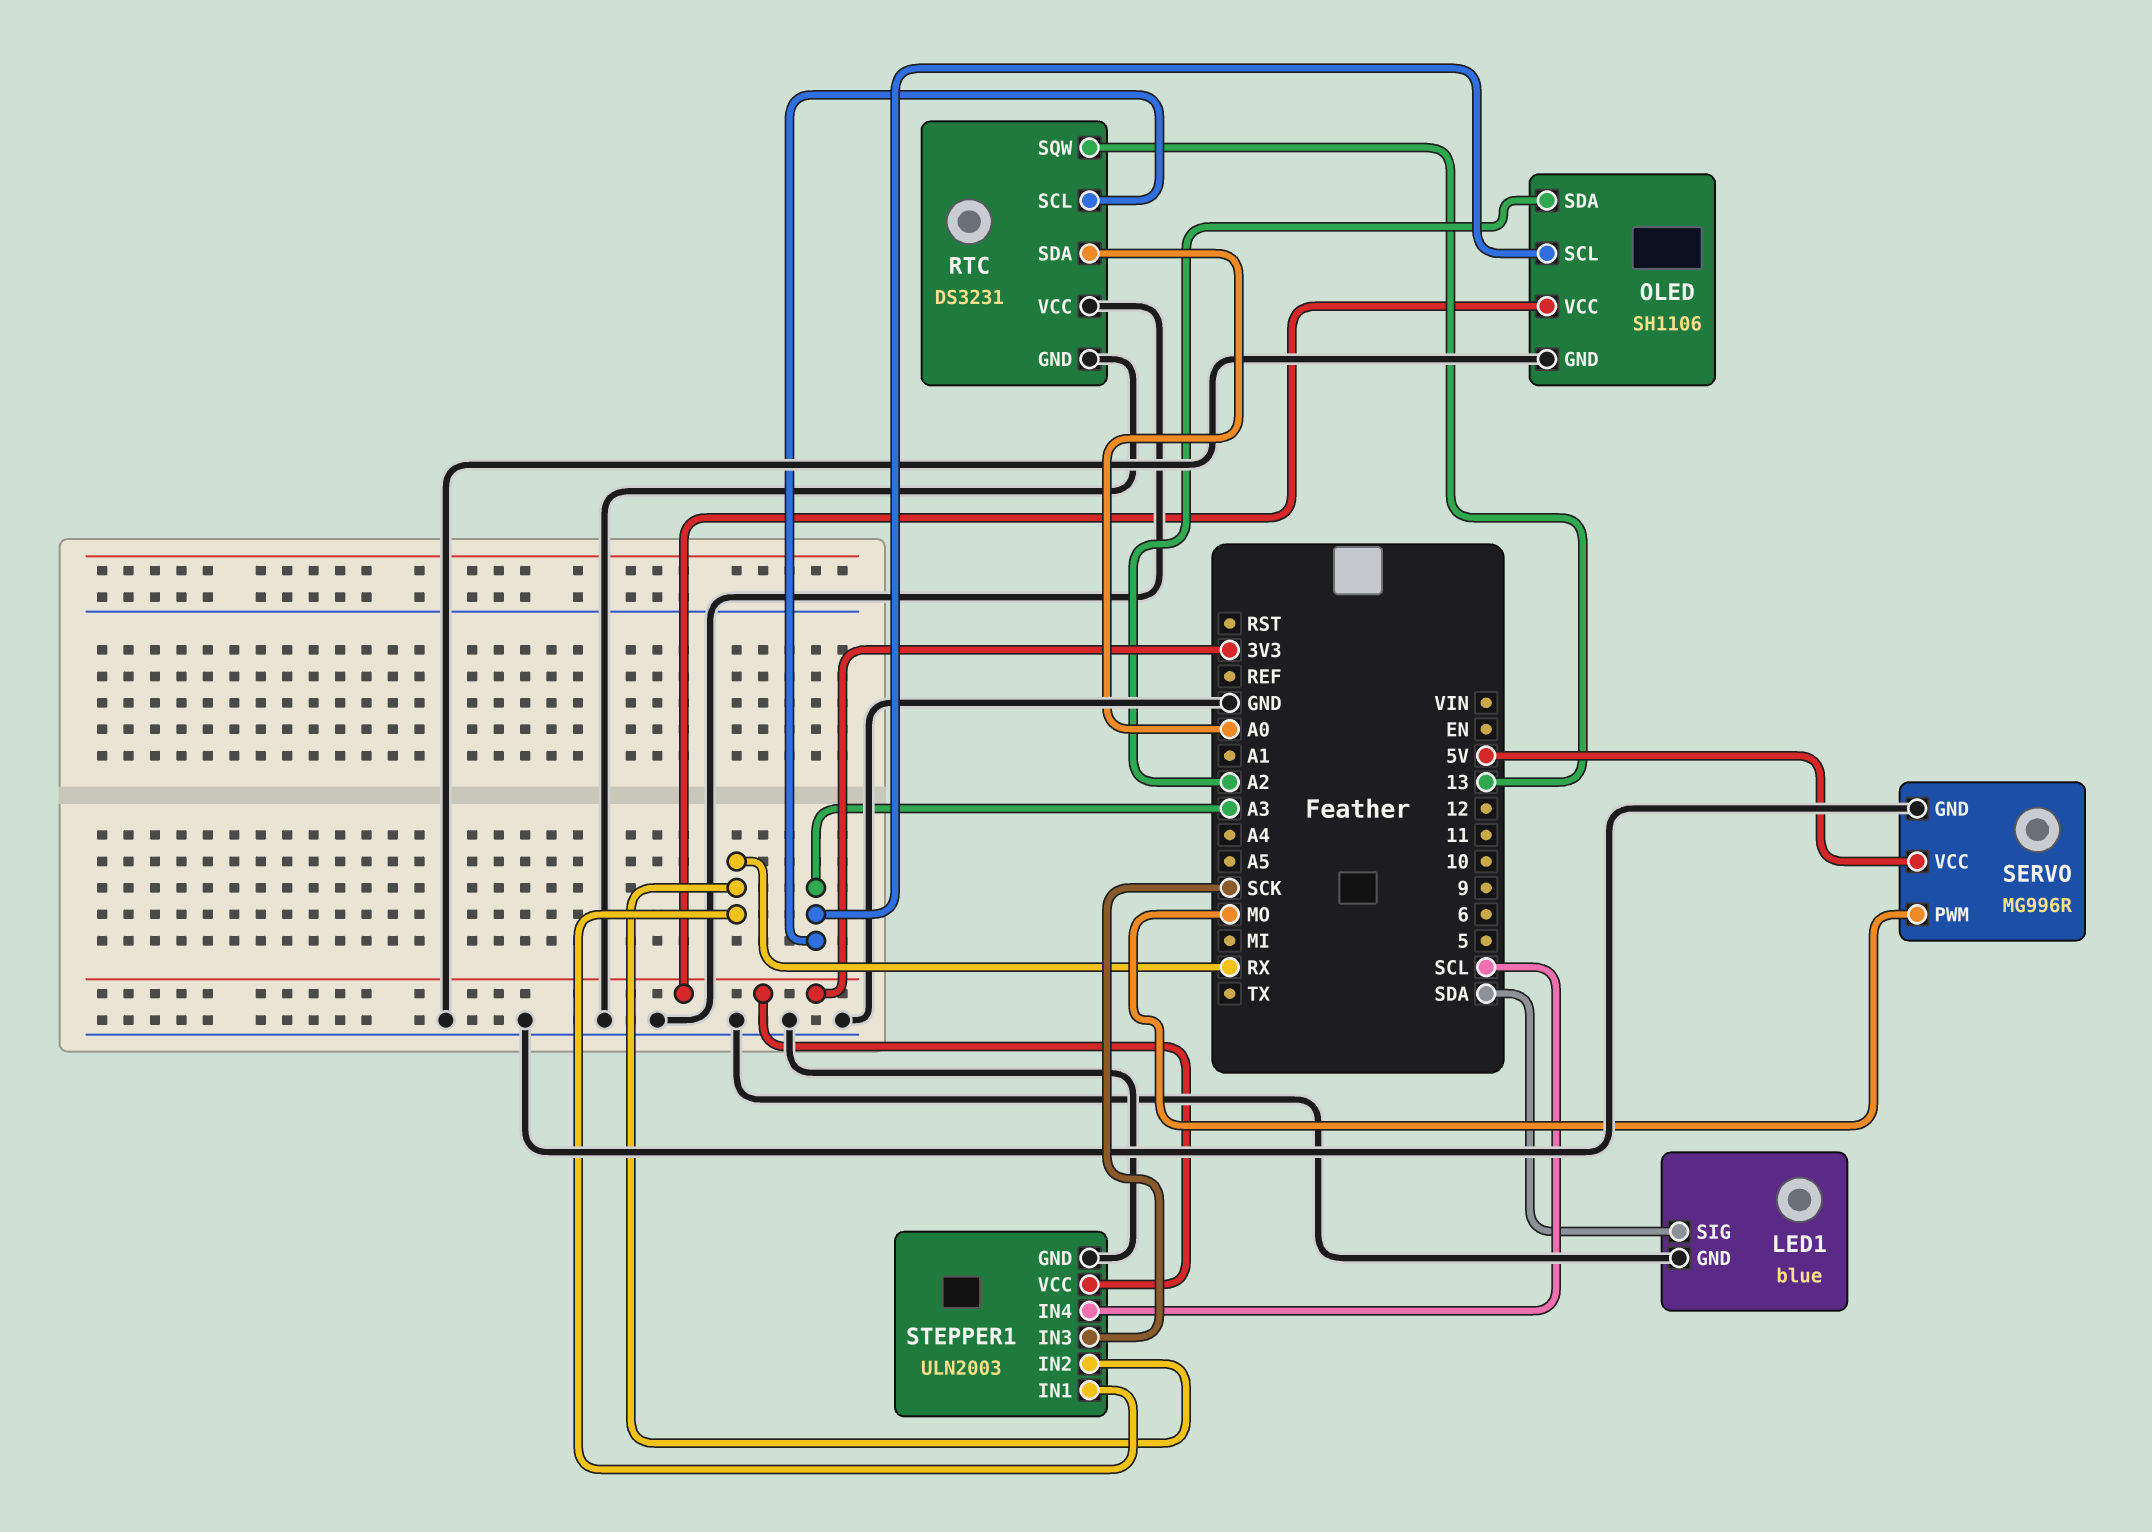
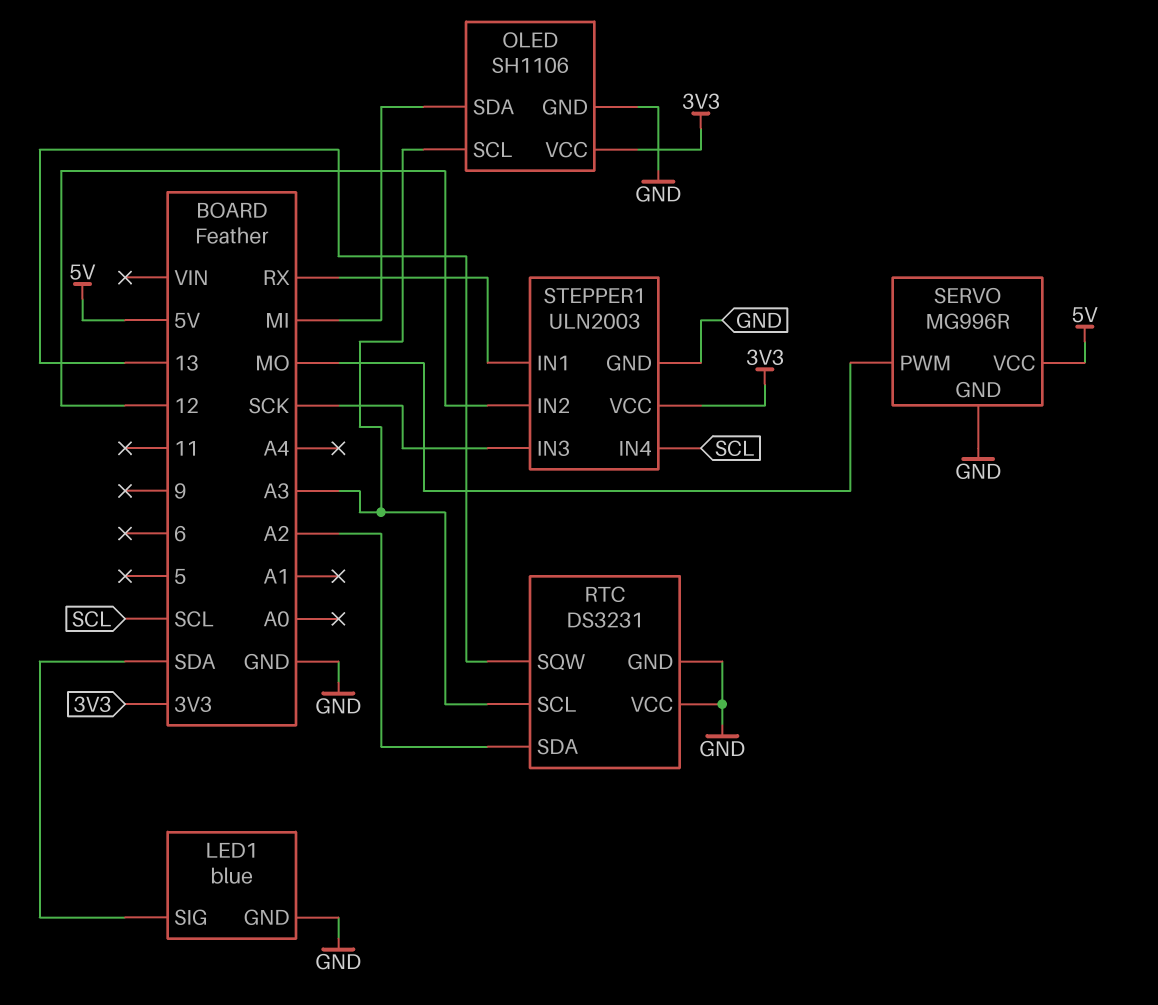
OLED pin SDA: A2 -> MI
RTC pin SDA: A0 -> A2
STEPPER1 pin IN2: RX -> 12

